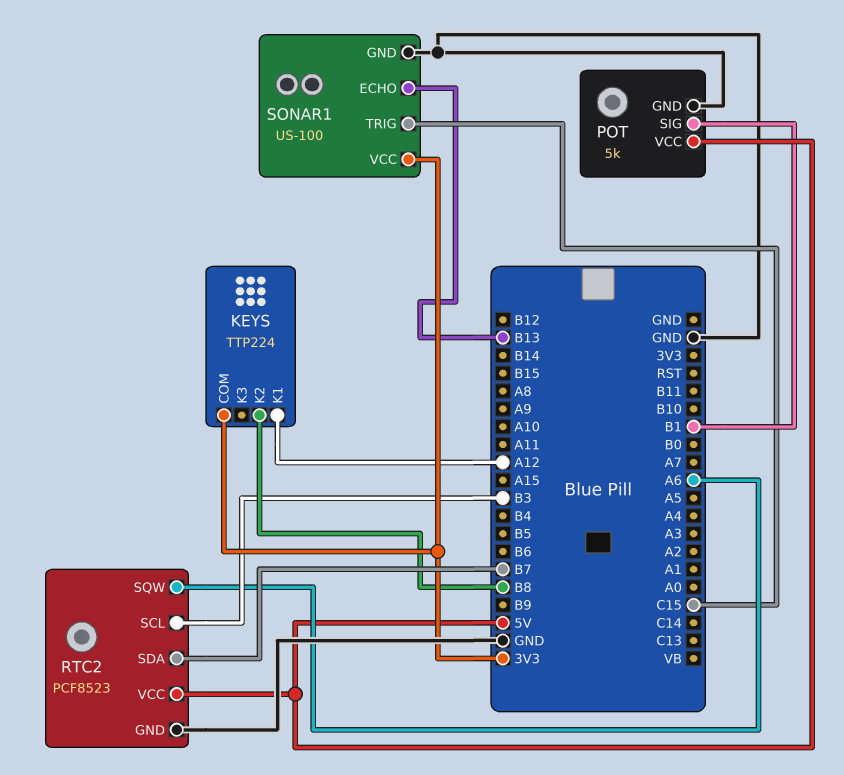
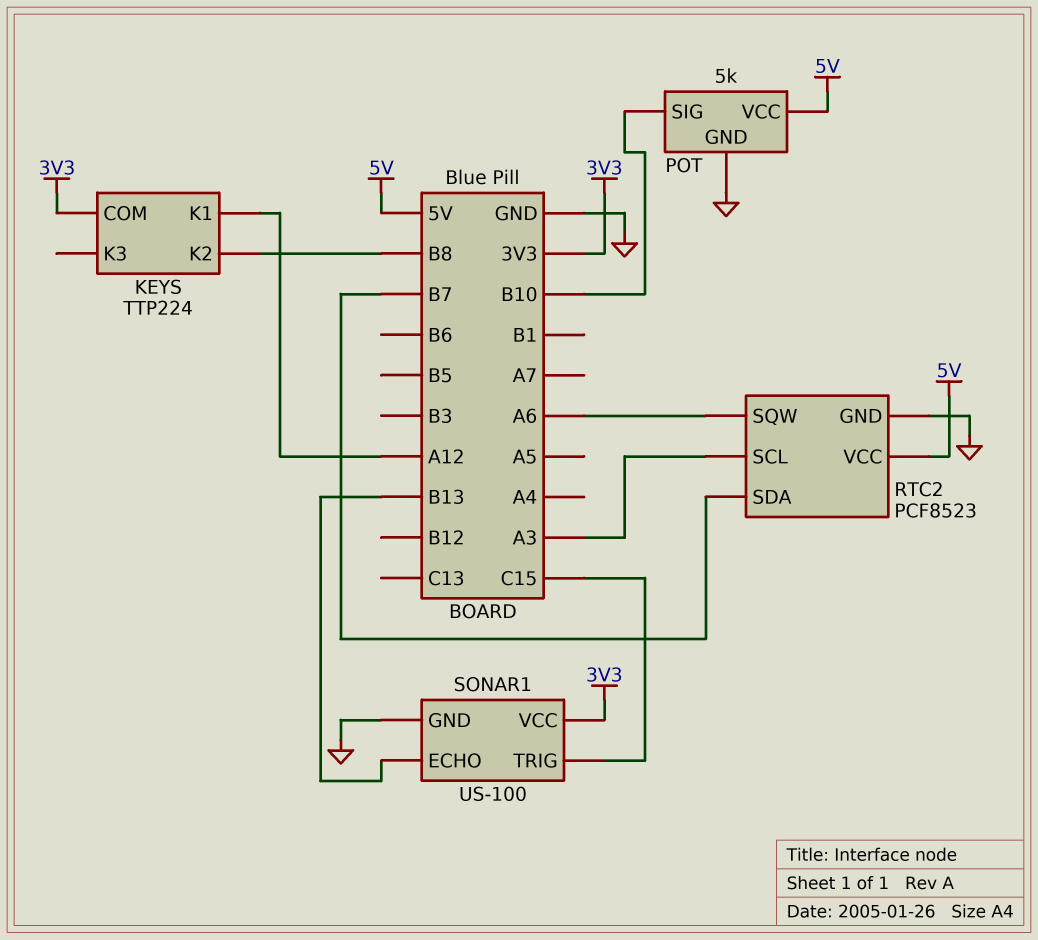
POT pin SIG: B1 -> B10
RTC2 pin SCL: B3 -> A3

